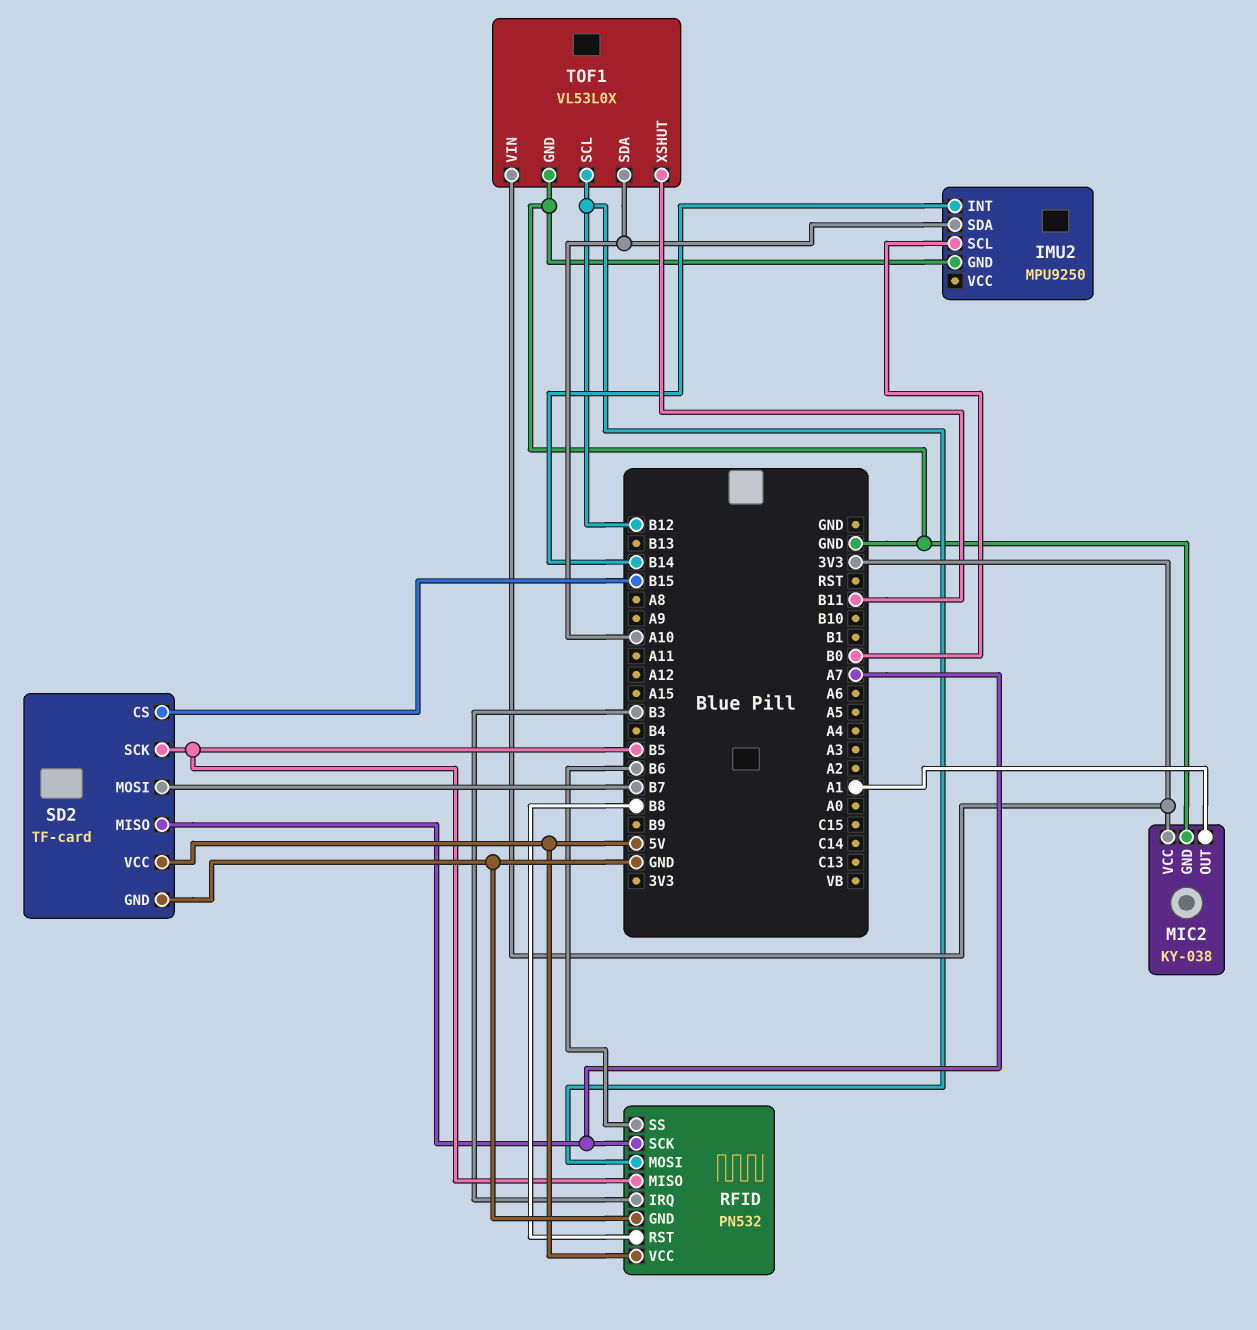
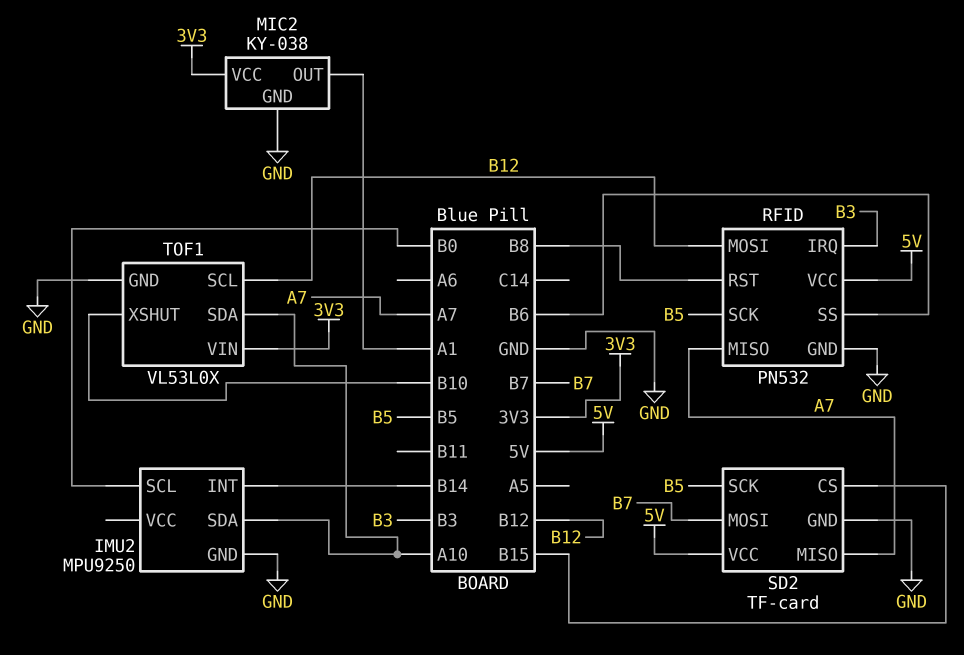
RFID pin MISO: B5 -> A7
RFID pin SCK: A7 -> B5
TOF1 pin XSHUT: B11 -> B10

